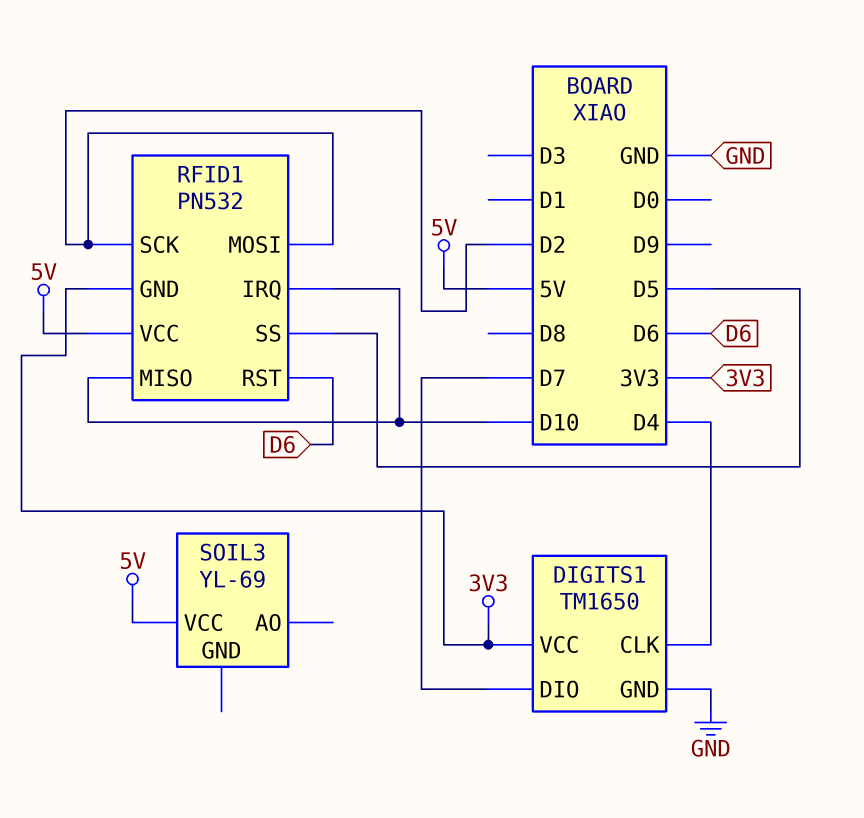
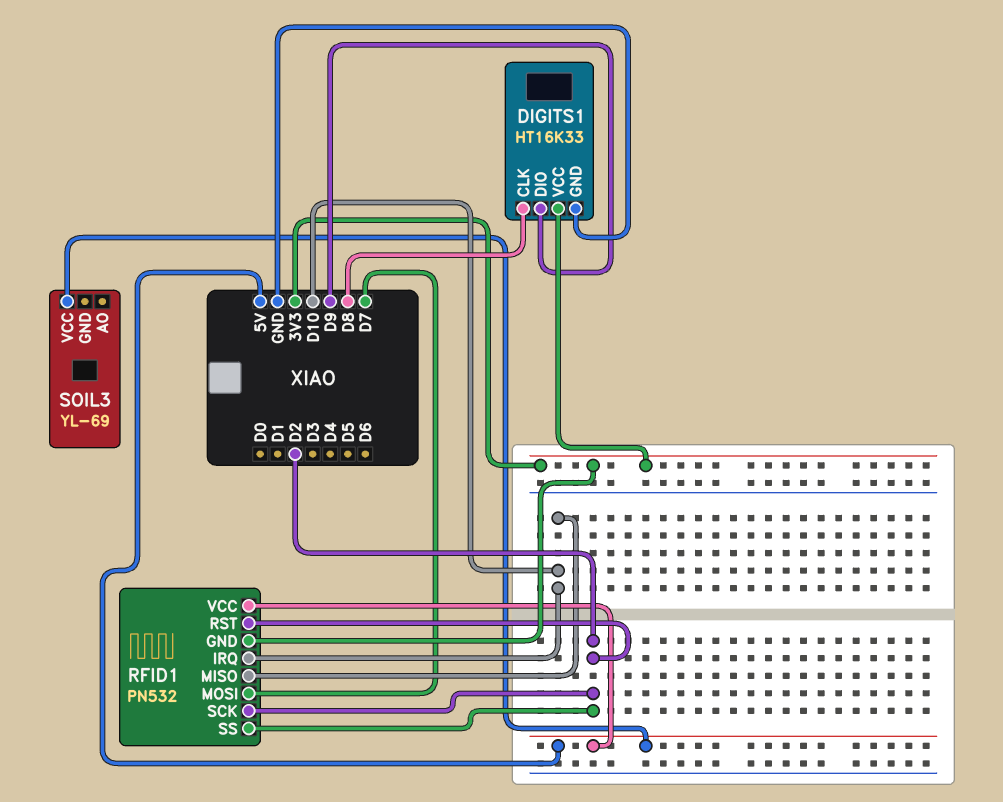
DIGITS1: TM1650 -> HT16K33
DIGITS1 pin CLK: D4 -> D8
DIGITS1 pin DIO: D7 -> D9
RFID1 pin MOSI: D2 -> D7
RFID1 pin RST: D6 -> D2
RFID1 pin SS: D5 -> D2

